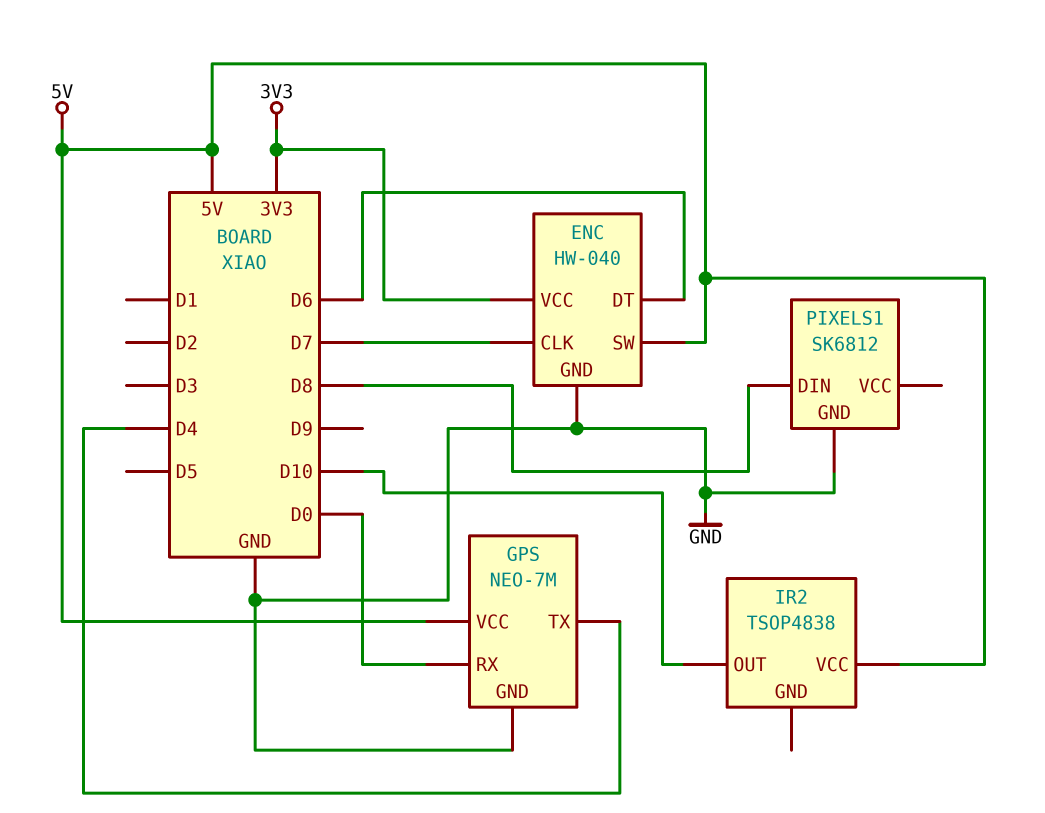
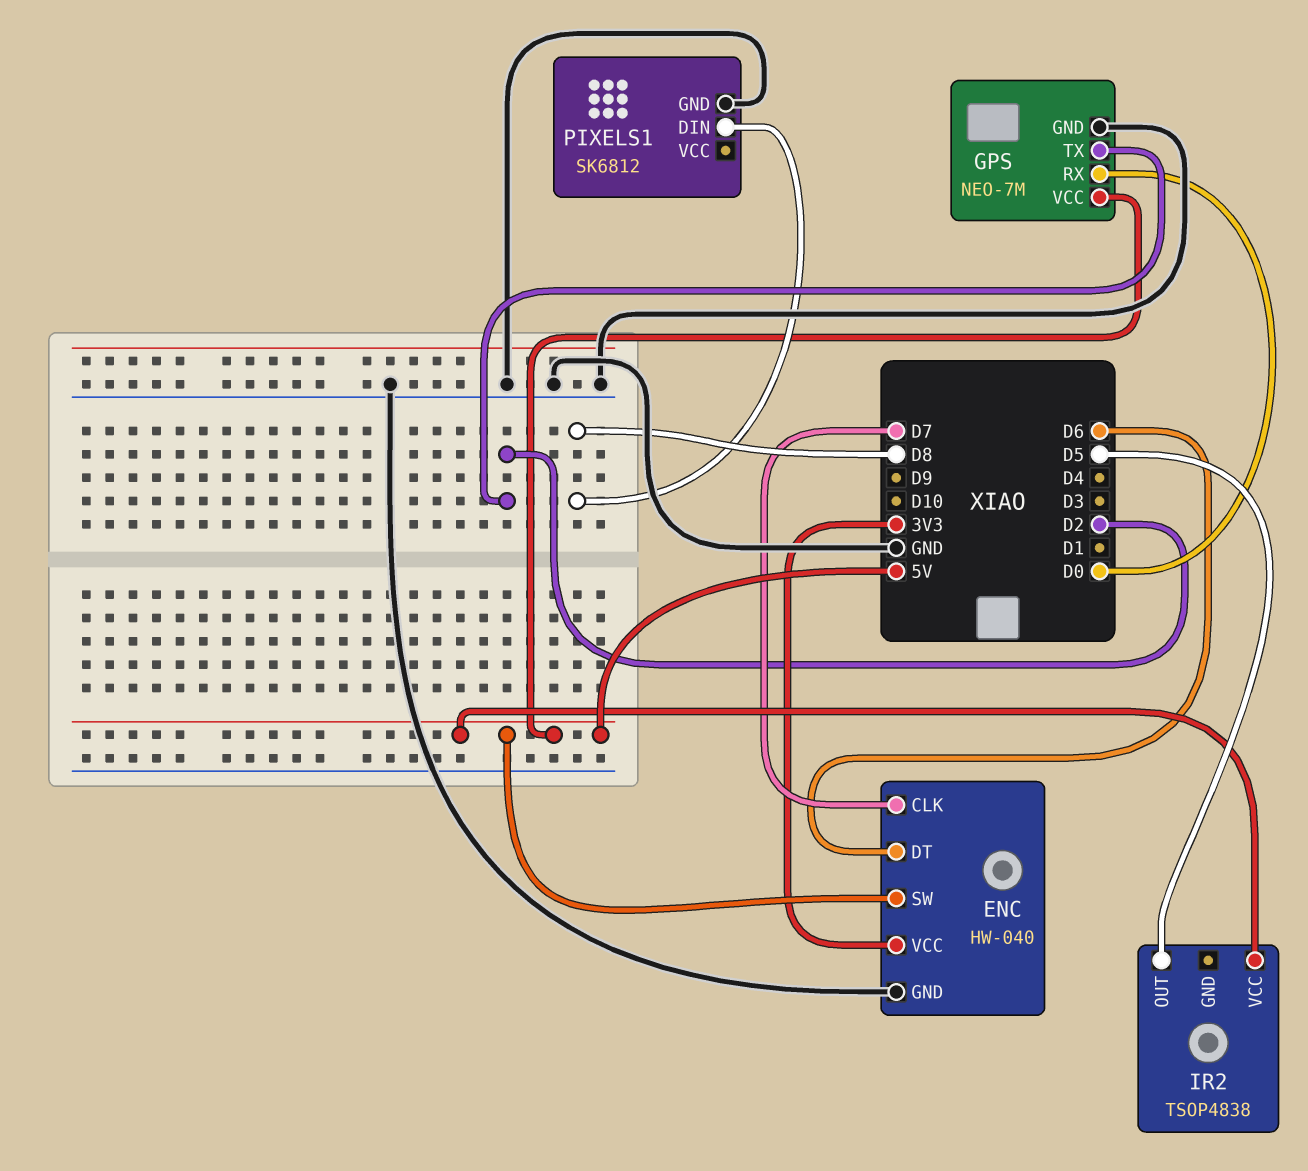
GPS pin TX: D4 -> D2
IR2 pin OUT: D10 -> D5

